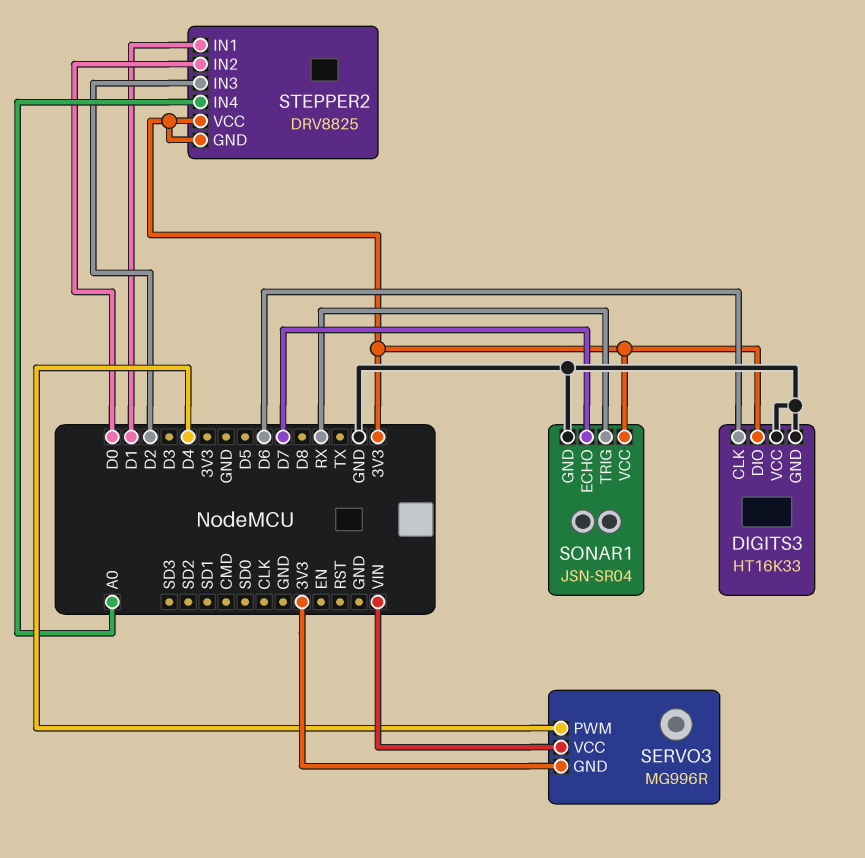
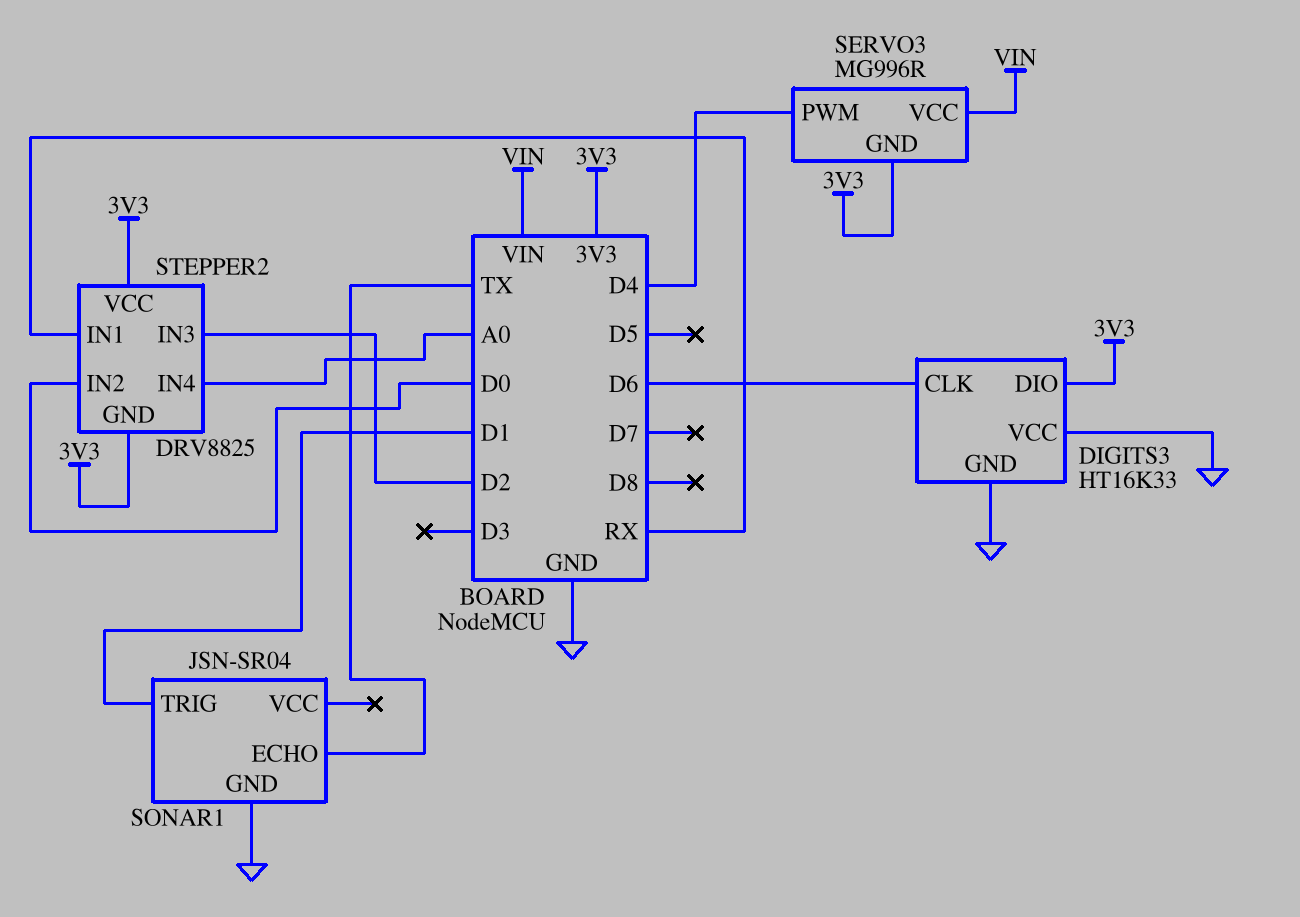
SONAR1 pin ECHO: D7 -> TX
SONAR1 pin TRIG: RX -> D1
SONAR1 pin VCC: 3V3 -> none
STEPPER2 pin IN1: D1 -> RX

